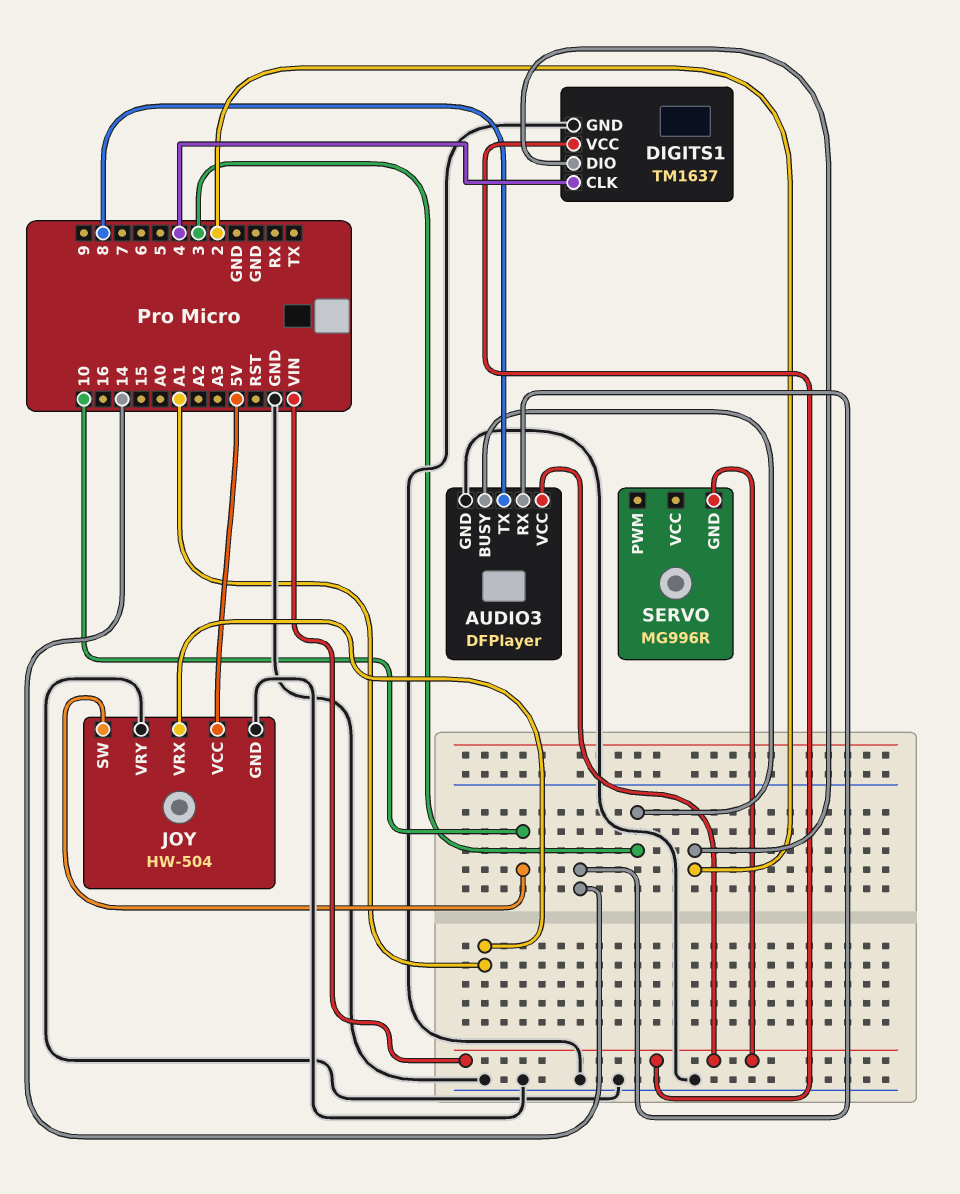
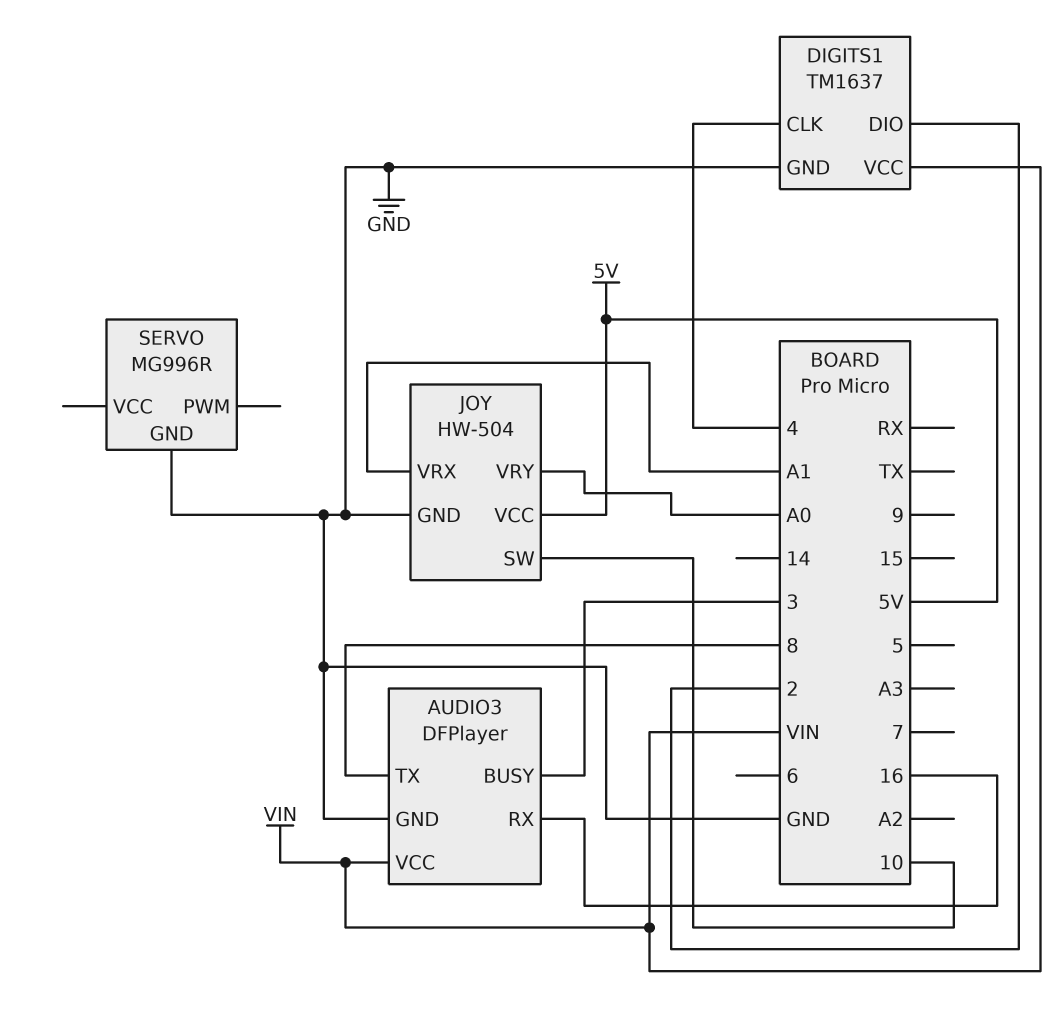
AUDIO3 pin RX: 14 -> 16
JOY pin VRY: GND -> A0
SERVO pin GND: VIN -> GND

